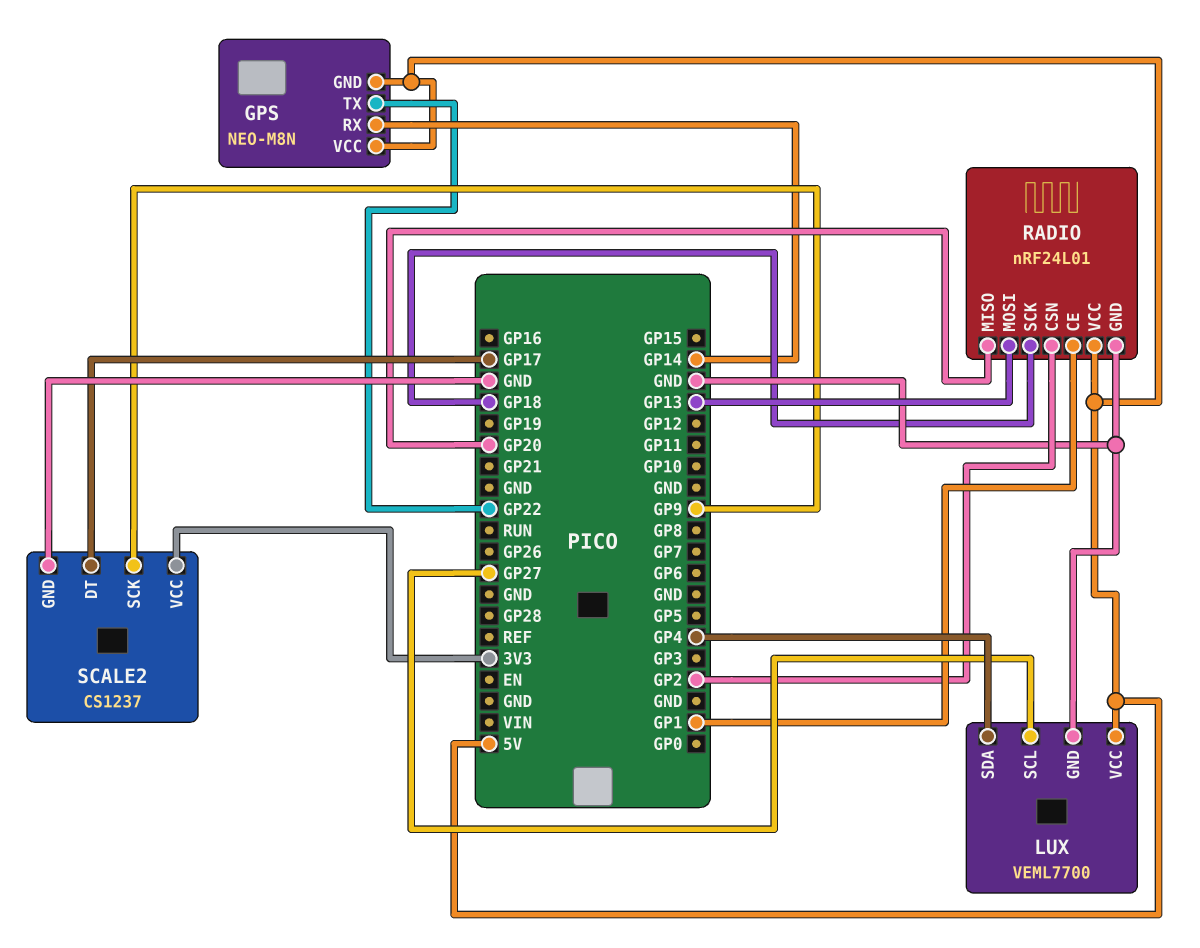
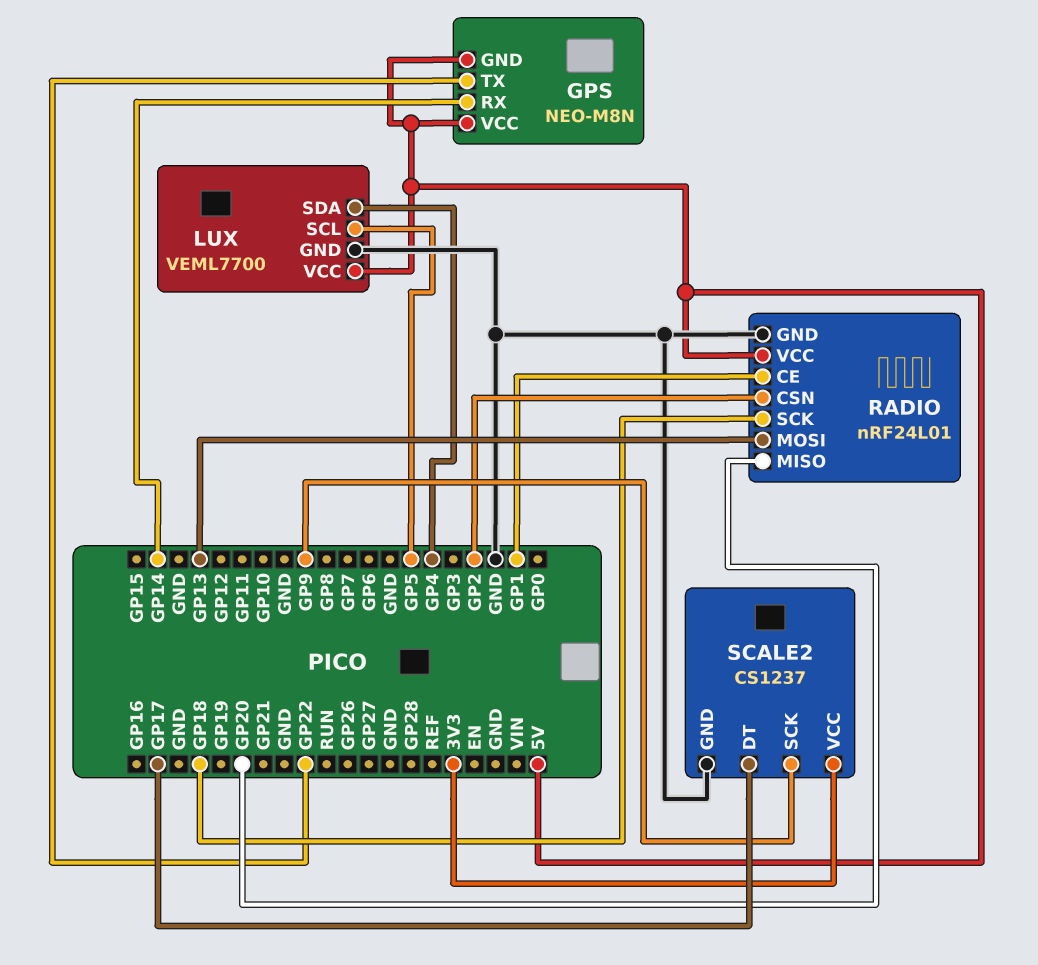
LUX pin SCL: GP27 -> GP5

